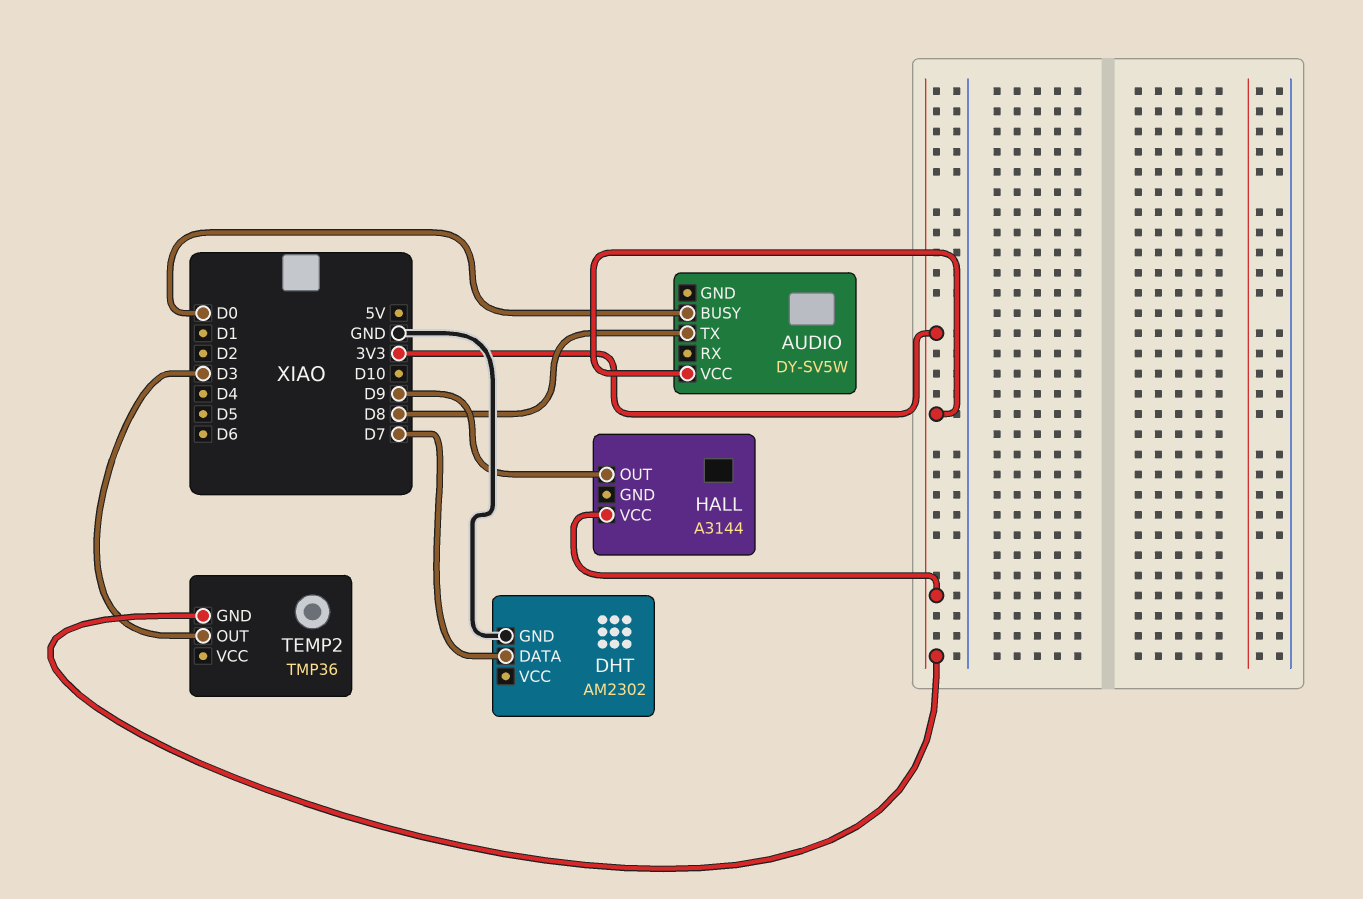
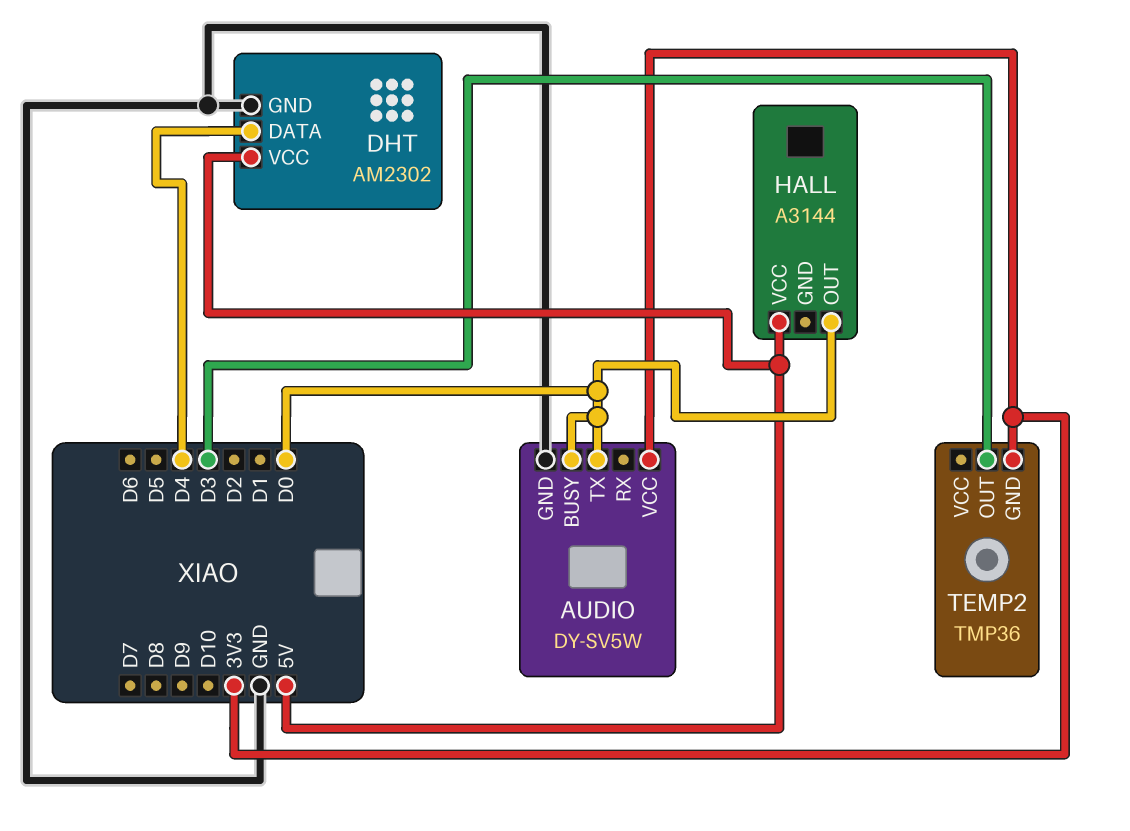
AUDIO pin GND: none -> GND
AUDIO pin TX: D8 -> D0
DHT pin DATA: D7 -> D4
DHT pin VCC: none -> 5V
HALL pin OUT: D9 -> D0
HALL pin VCC: 3V3 -> 5V

